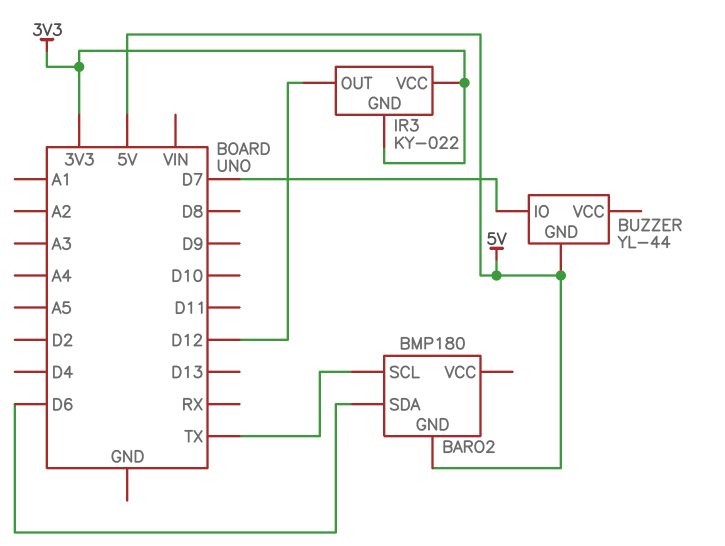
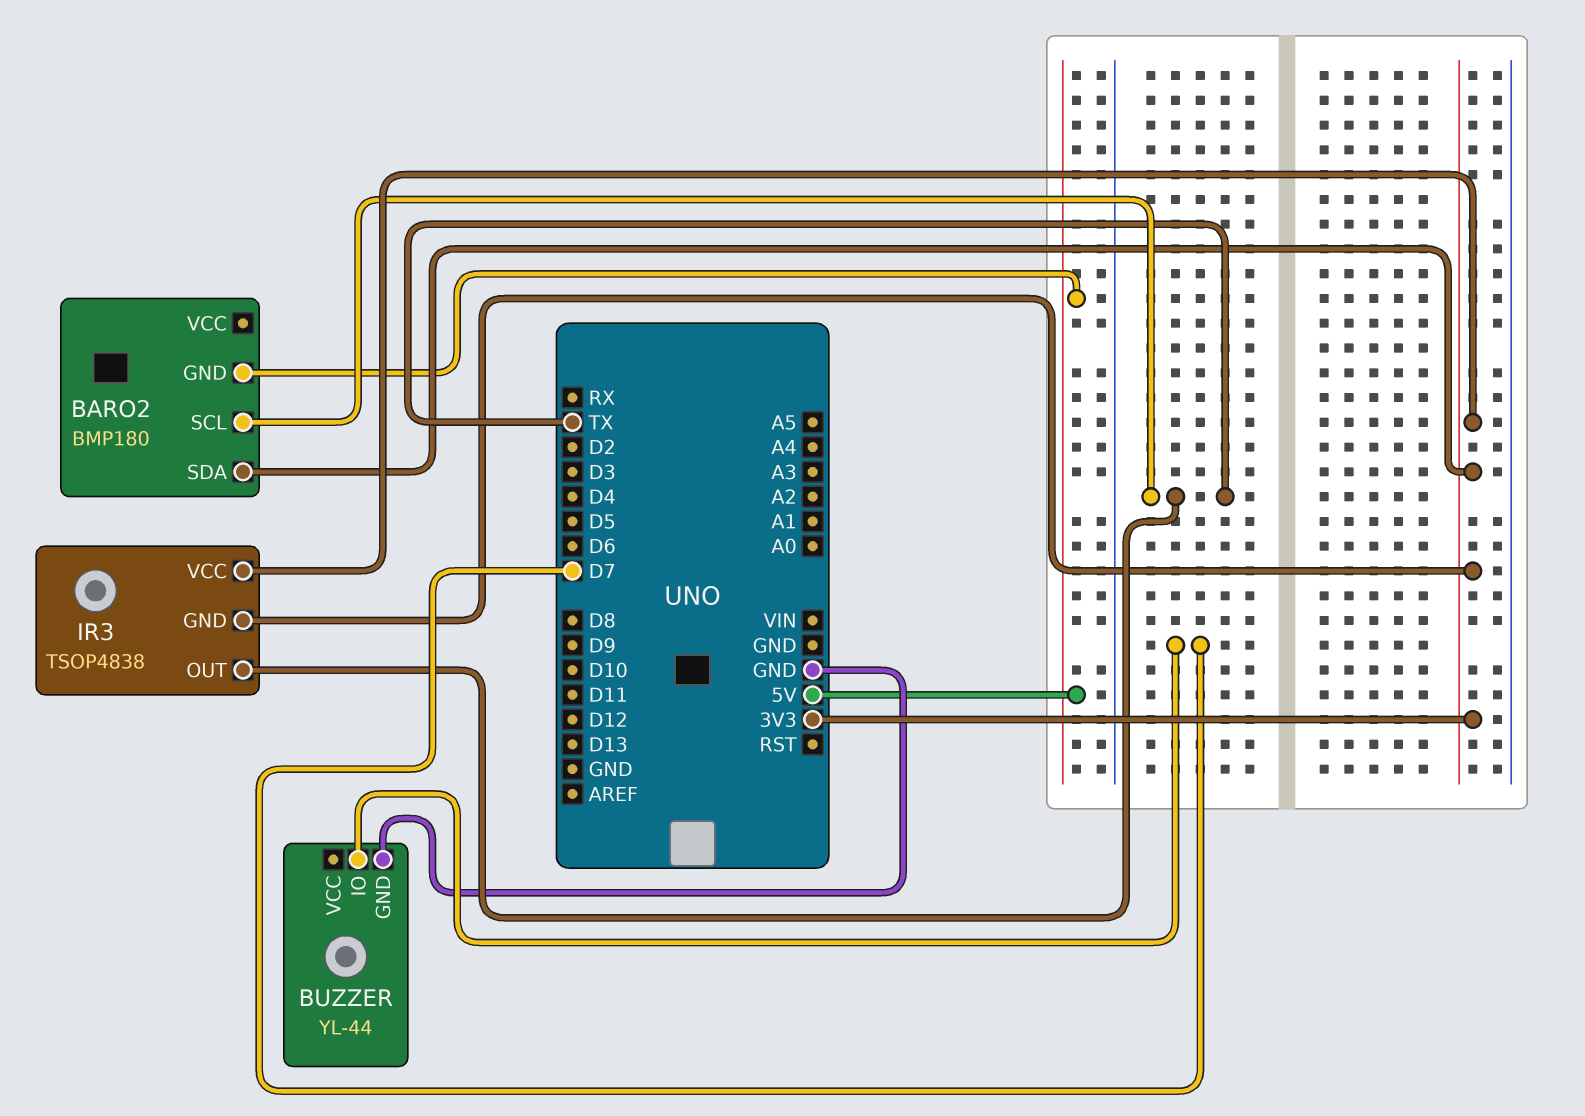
BARO2 pin SDA: D6 -> 3V3
BUZZER pin GND: 5V -> GND
IR3: KY-022 -> TSOP4838
IR3 pin OUT: D12 -> TX

